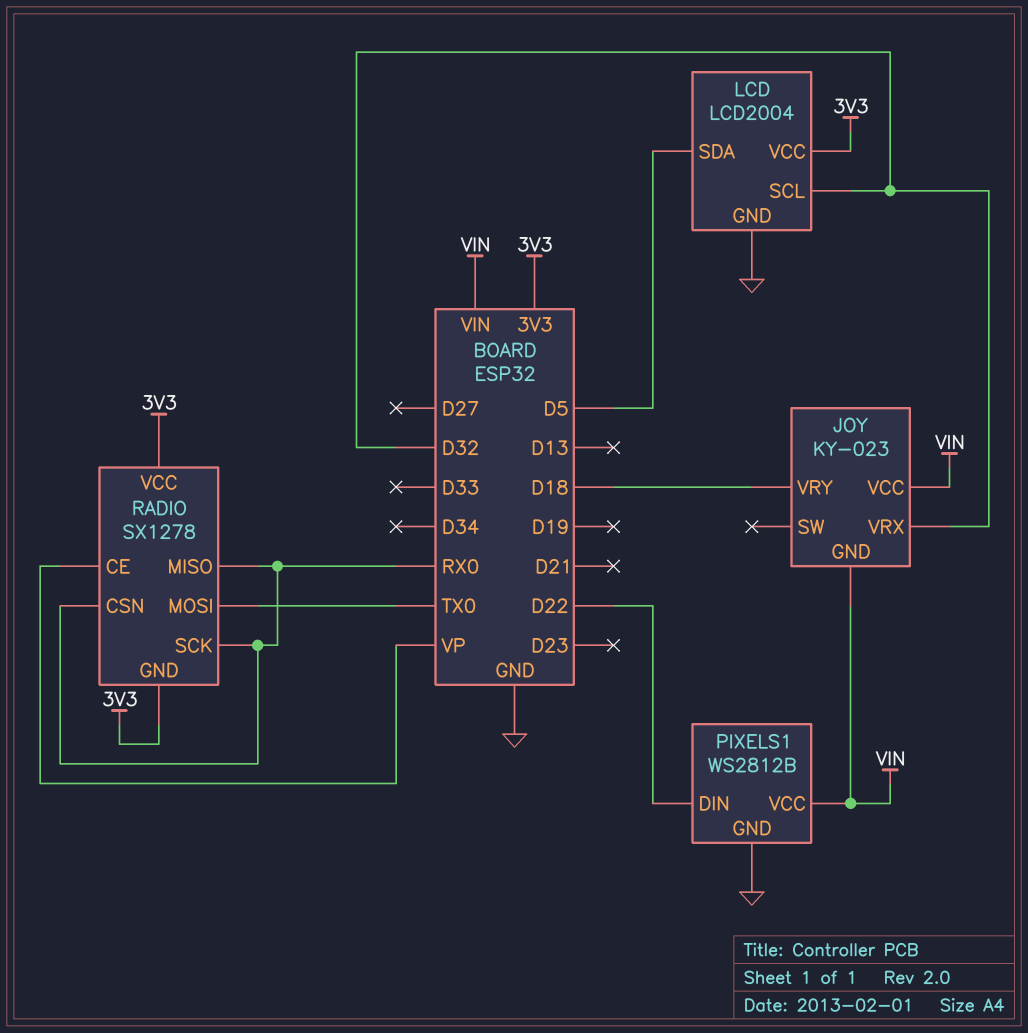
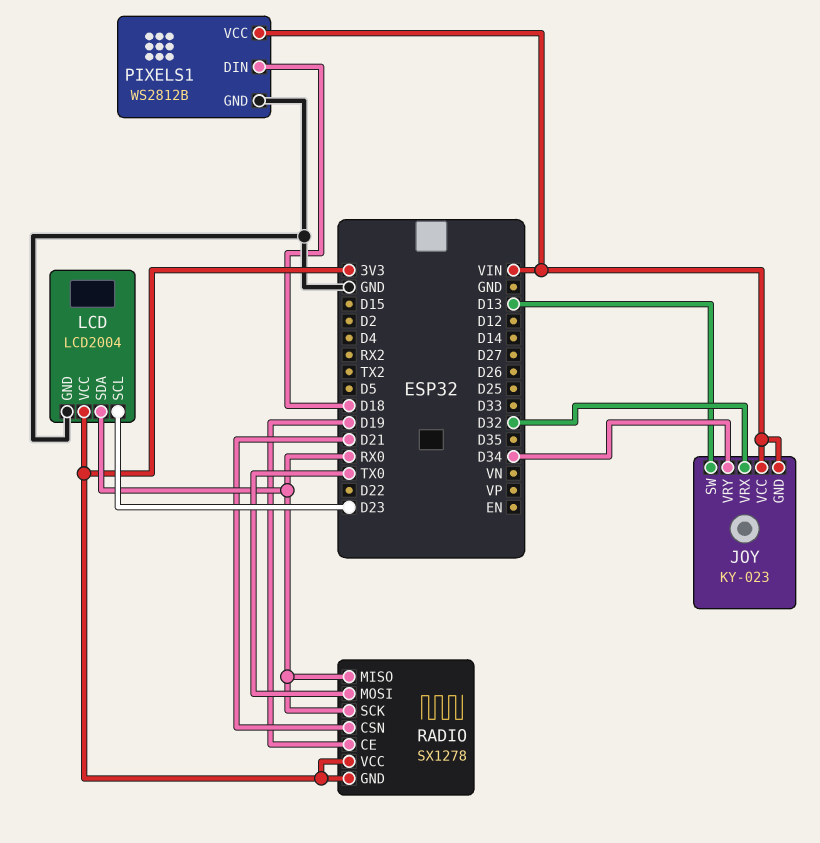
JOY pin SW: none -> D13
JOY pin VRY: D18 -> D34
LCD pin SCL: D32 -> D23
LCD pin SDA: D5 -> RX0
PIXELS1 pin DIN: D22 -> D18
RADIO pin CE: VP -> D19
RADIO pin CSN: RX0 -> D21

